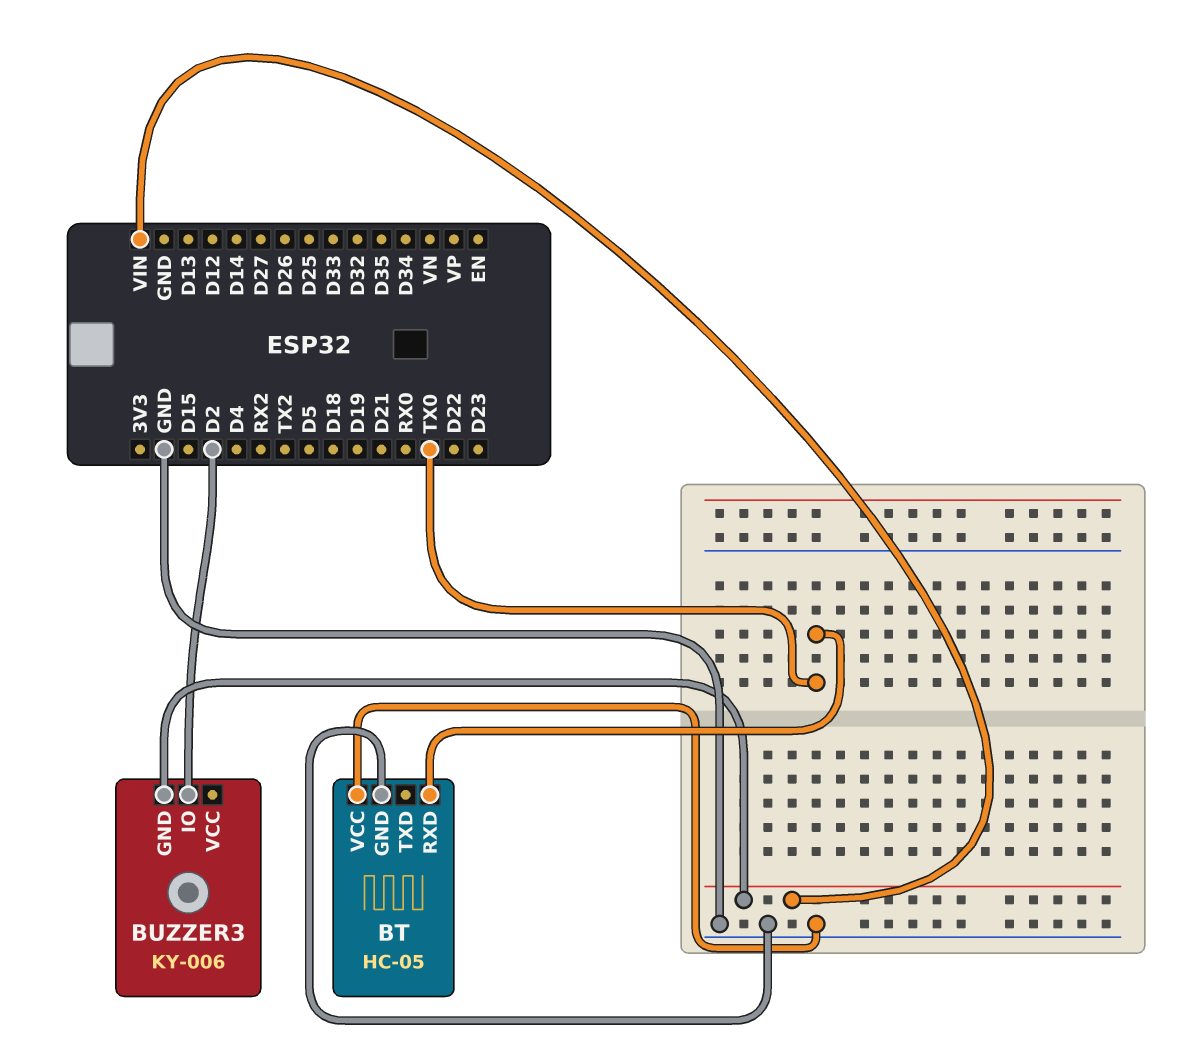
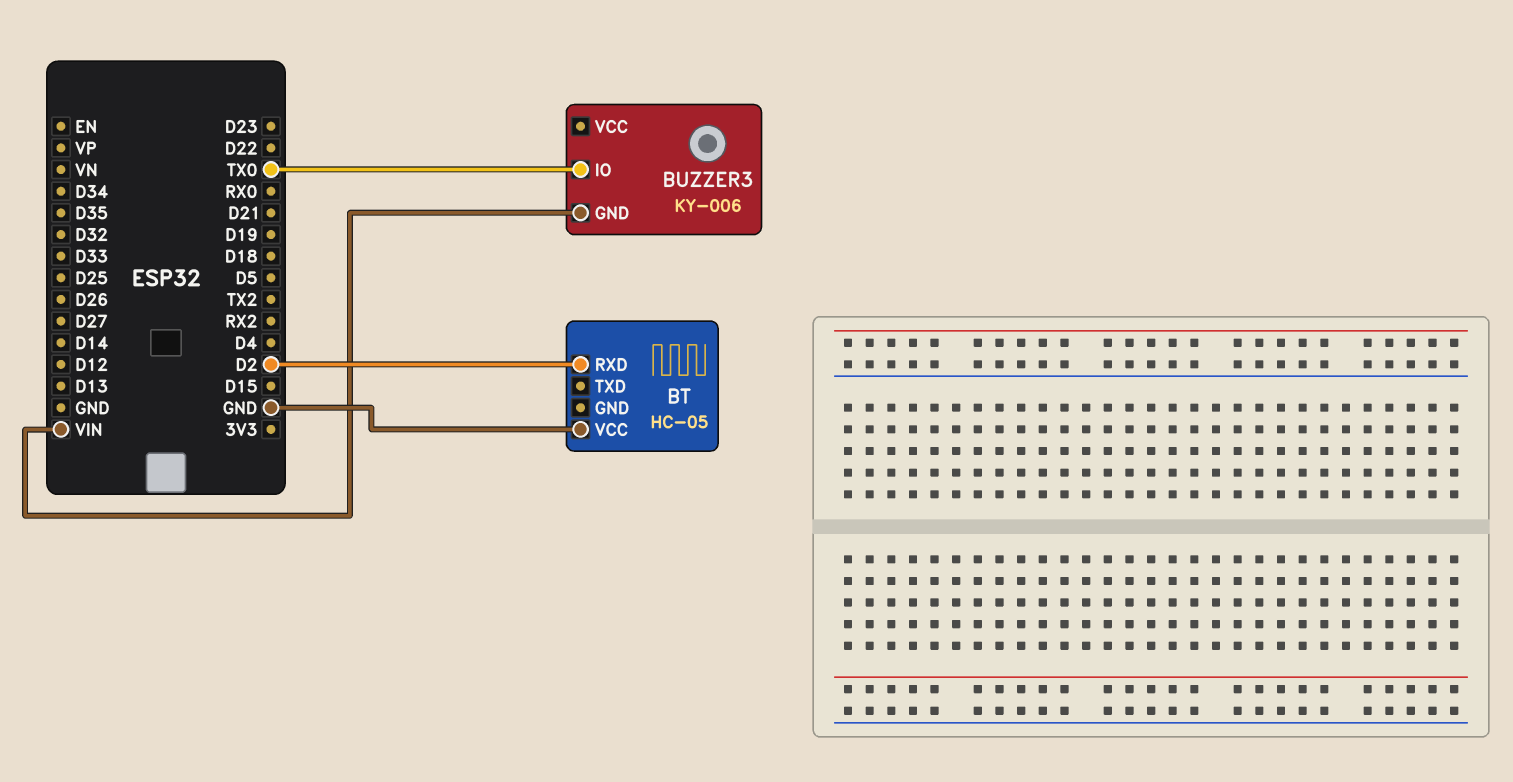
BT pin GND: GND -> none
BT pin RXD: TX0 -> D2
BUZZER3 pin IO: D2 -> TX0

